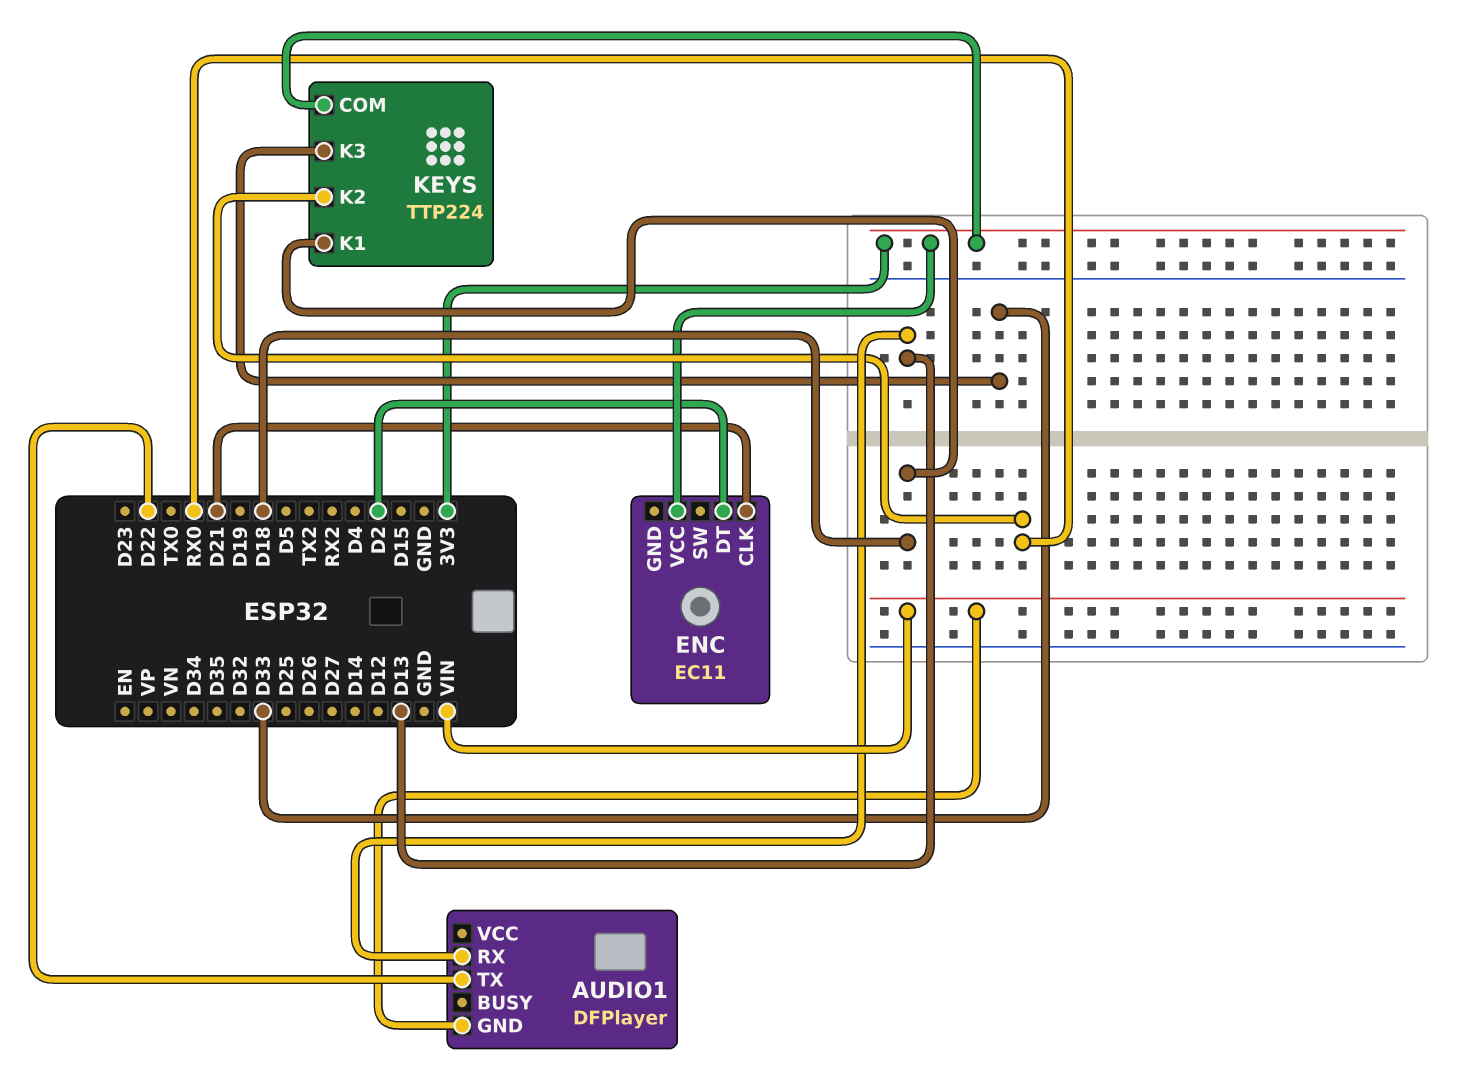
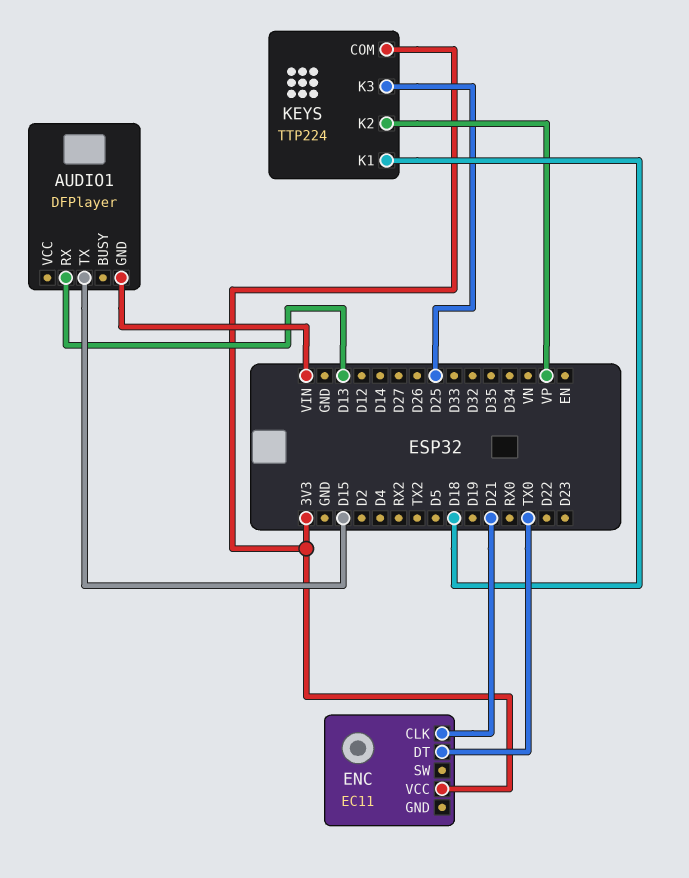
AUDIO1 pin TX: D22 -> D15
ENC pin DT: D2 -> TX0
KEYS pin K2: RX0 -> VP
KEYS pin K3: D33 -> D25

